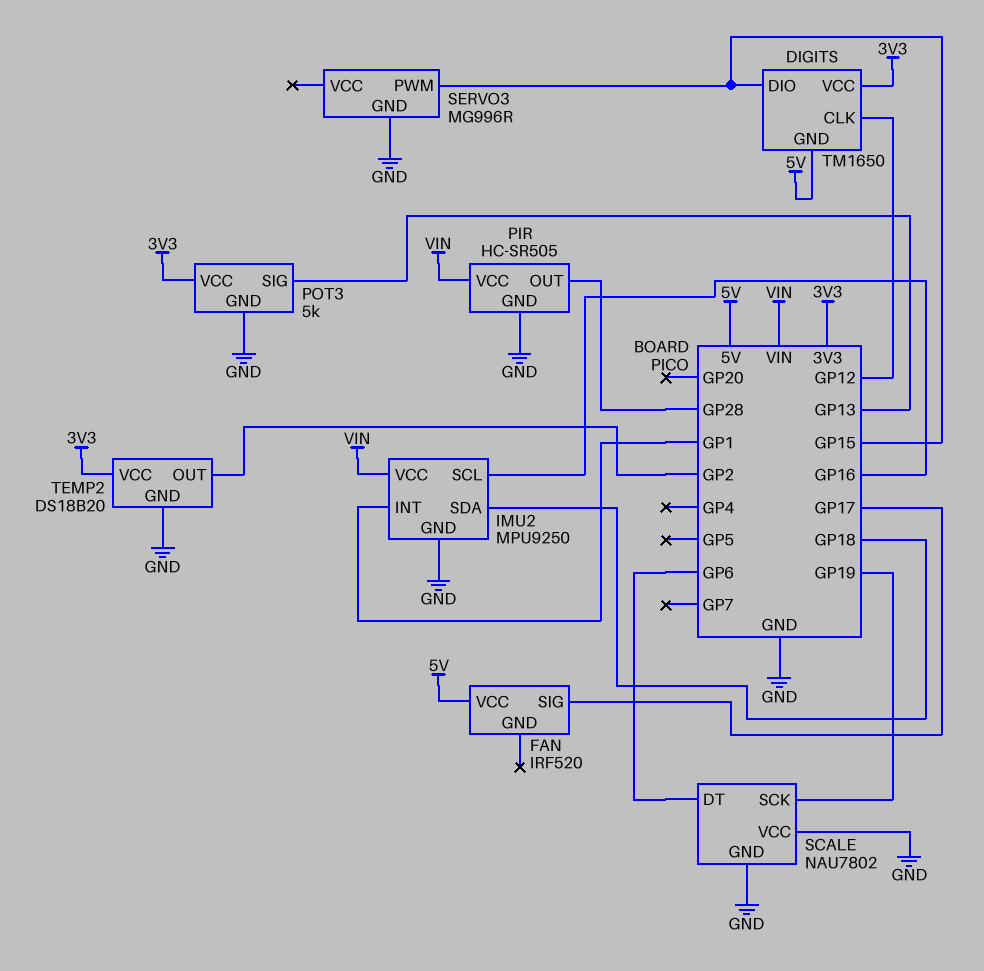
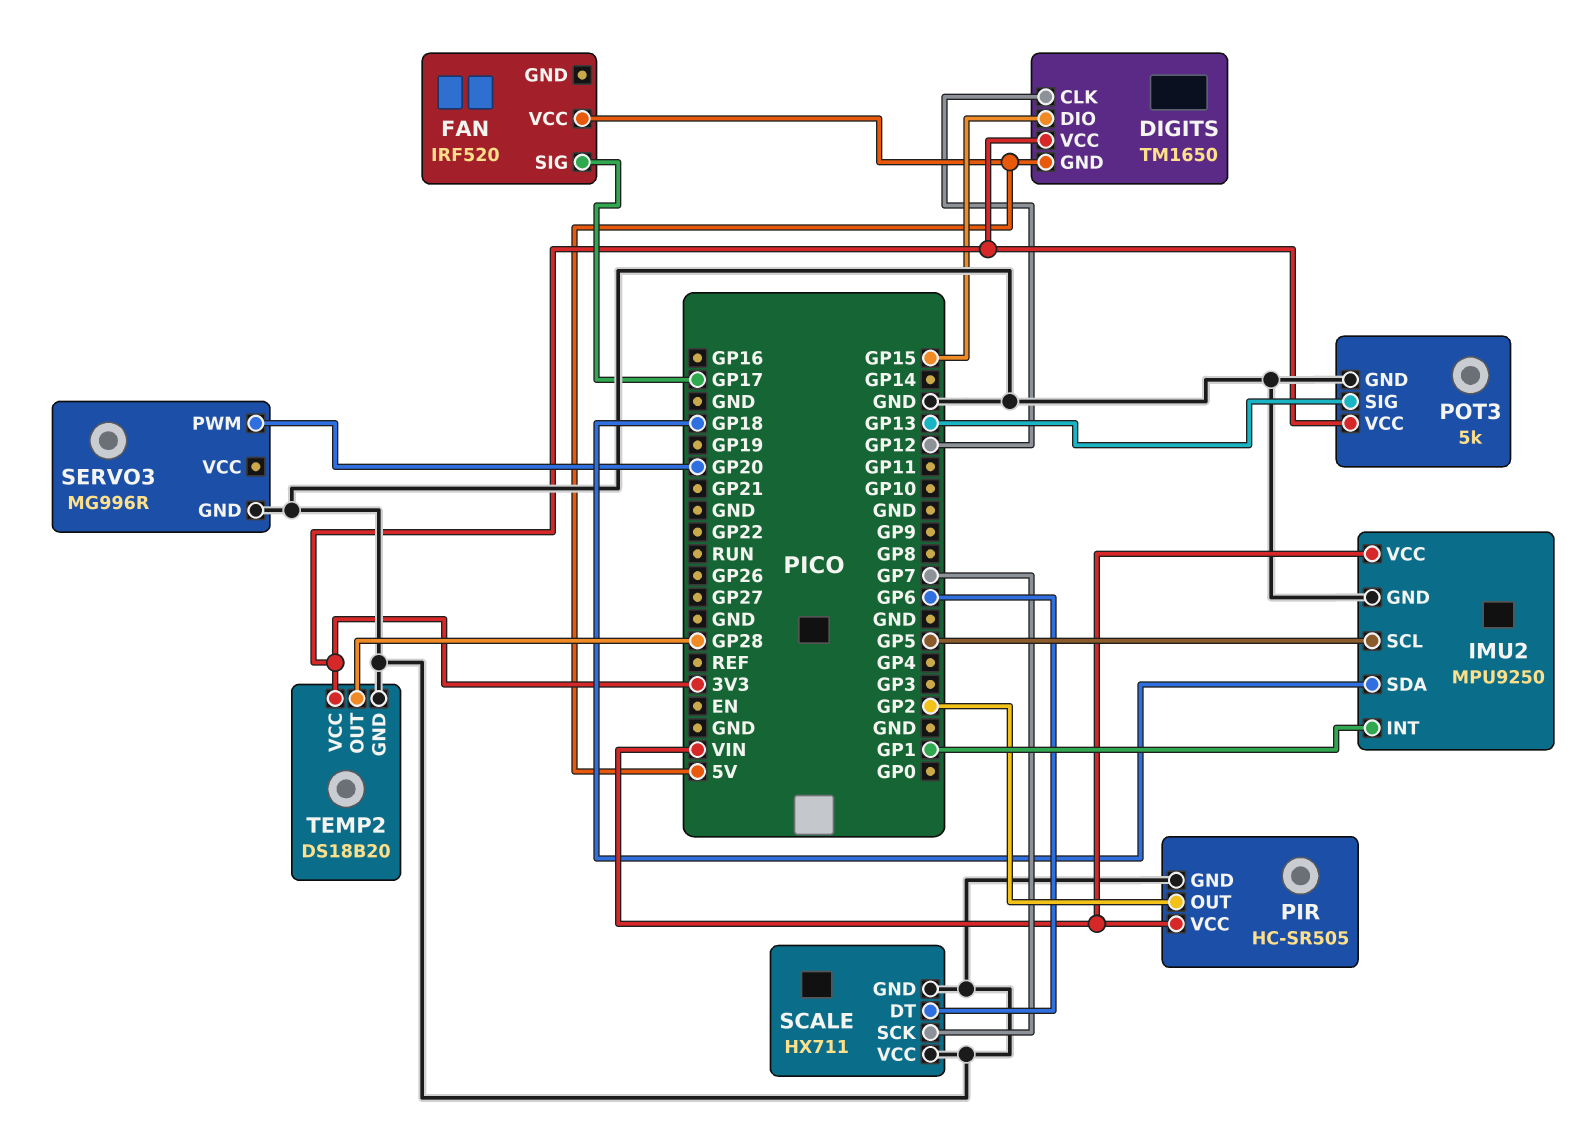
IMU2 pin SCL: GP16 -> GP5
PIR pin OUT: GP28 -> GP2
SCALE: NAU7802 -> HX711
SCALE pin SCK: GP19 -> GP7
SERVO3 pin PWM: GP15 -> GP20
TEMP2 pin OUT: GP2 -> GP28

